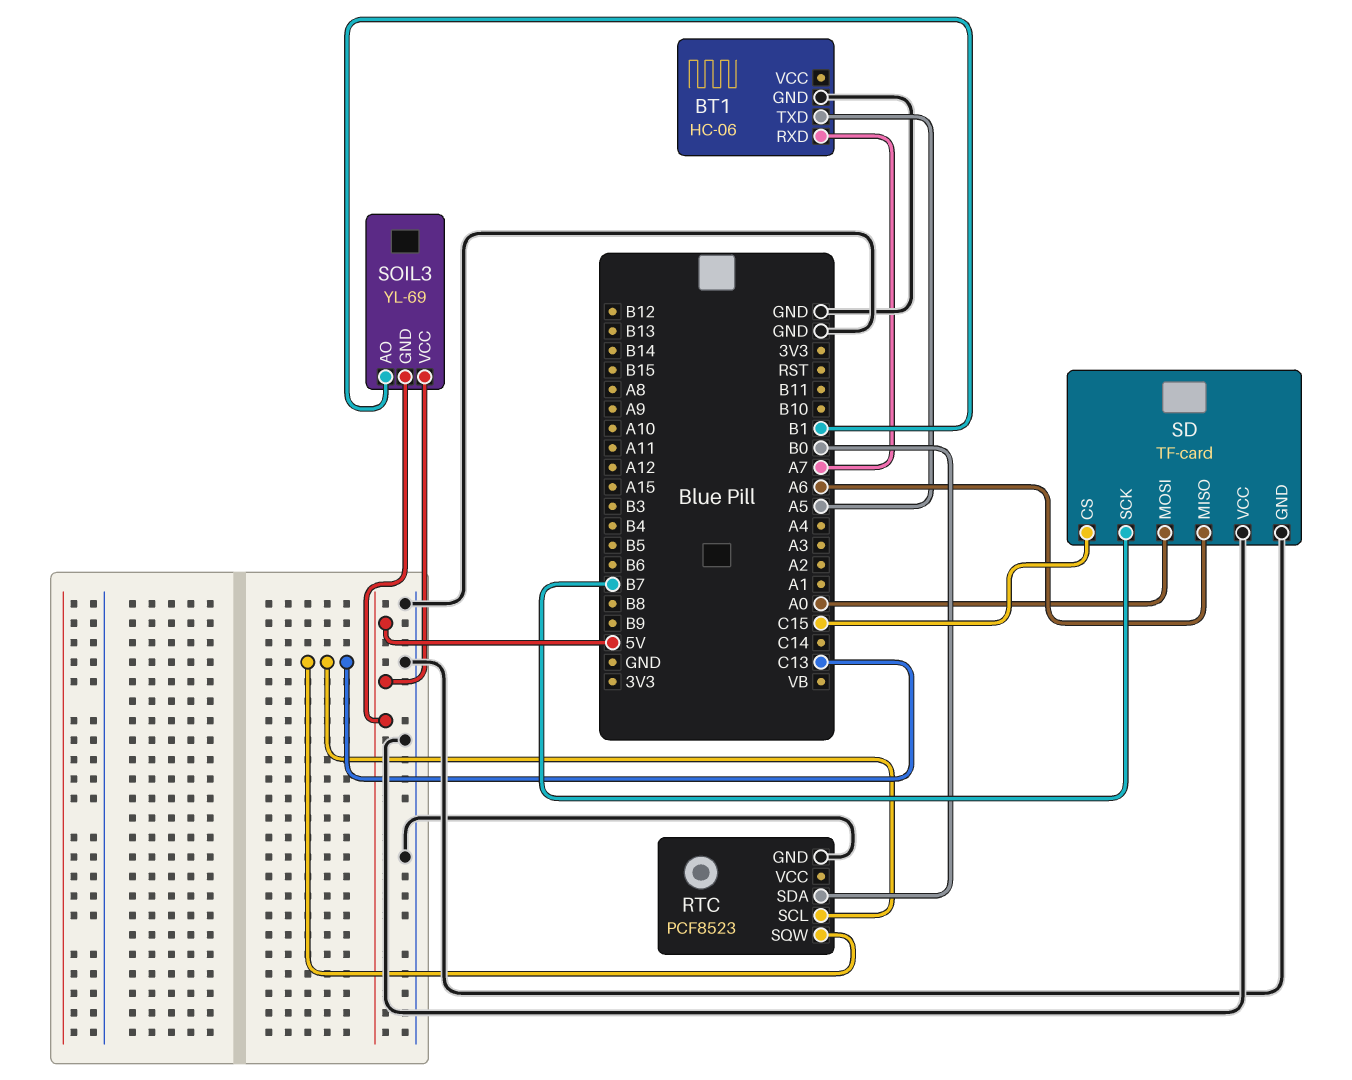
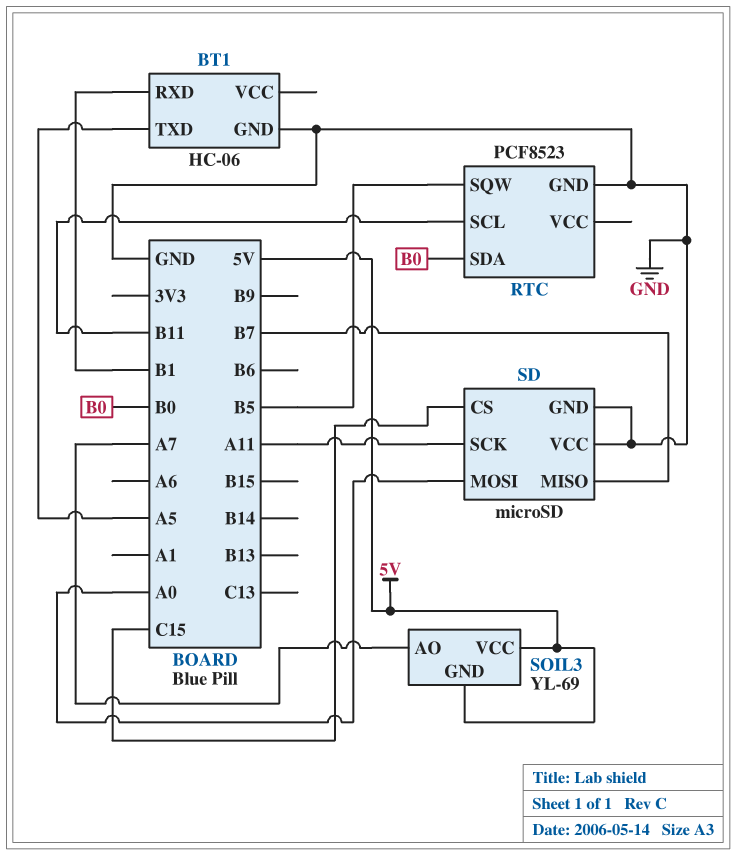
BT1 pin RXD: A7 -> B1
RTC pin SCL: C13 -> B11
RTC pin SQW: C13 -> B5
SD: TF-card -> microSD
SD pin MISO: A6 -> B7
SD pin SCK: B7 -> A11
SOIL3 pin AO: B1 -> A7

